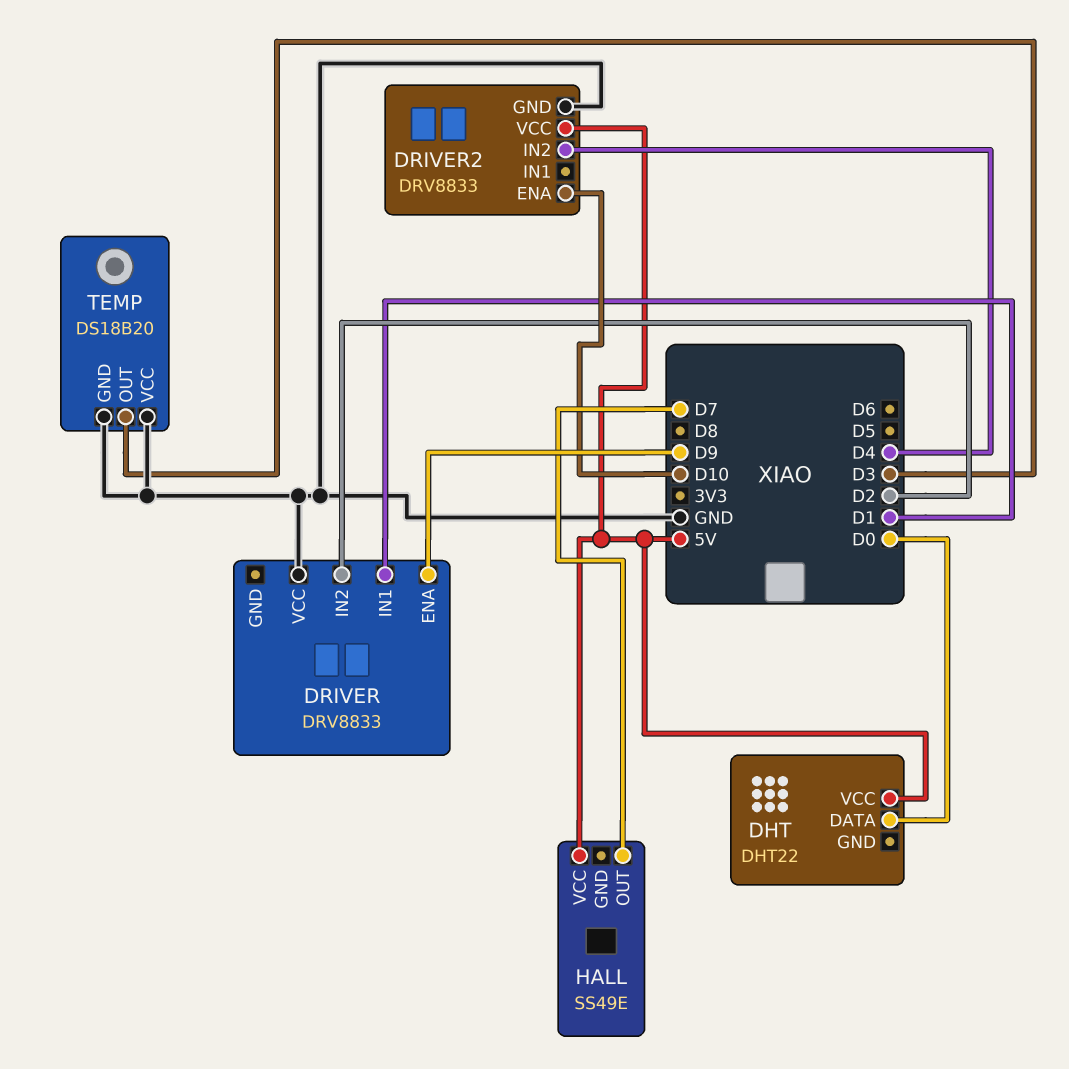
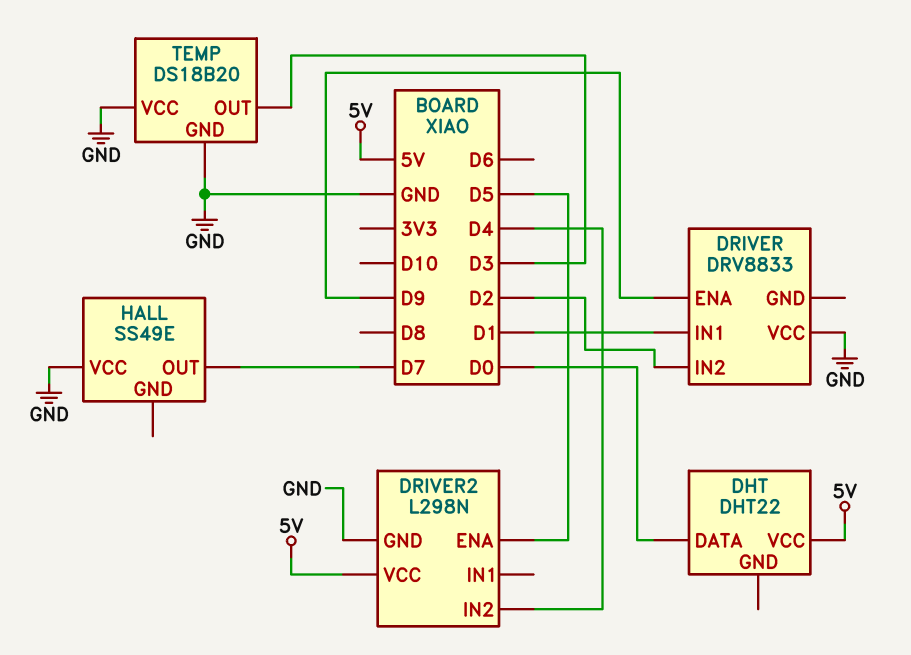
DRIVER2: DRV8833 -> L298N
DRIVER2 pin ENA: D10 -> D5
HALL pin VCC: 5V -> GND

